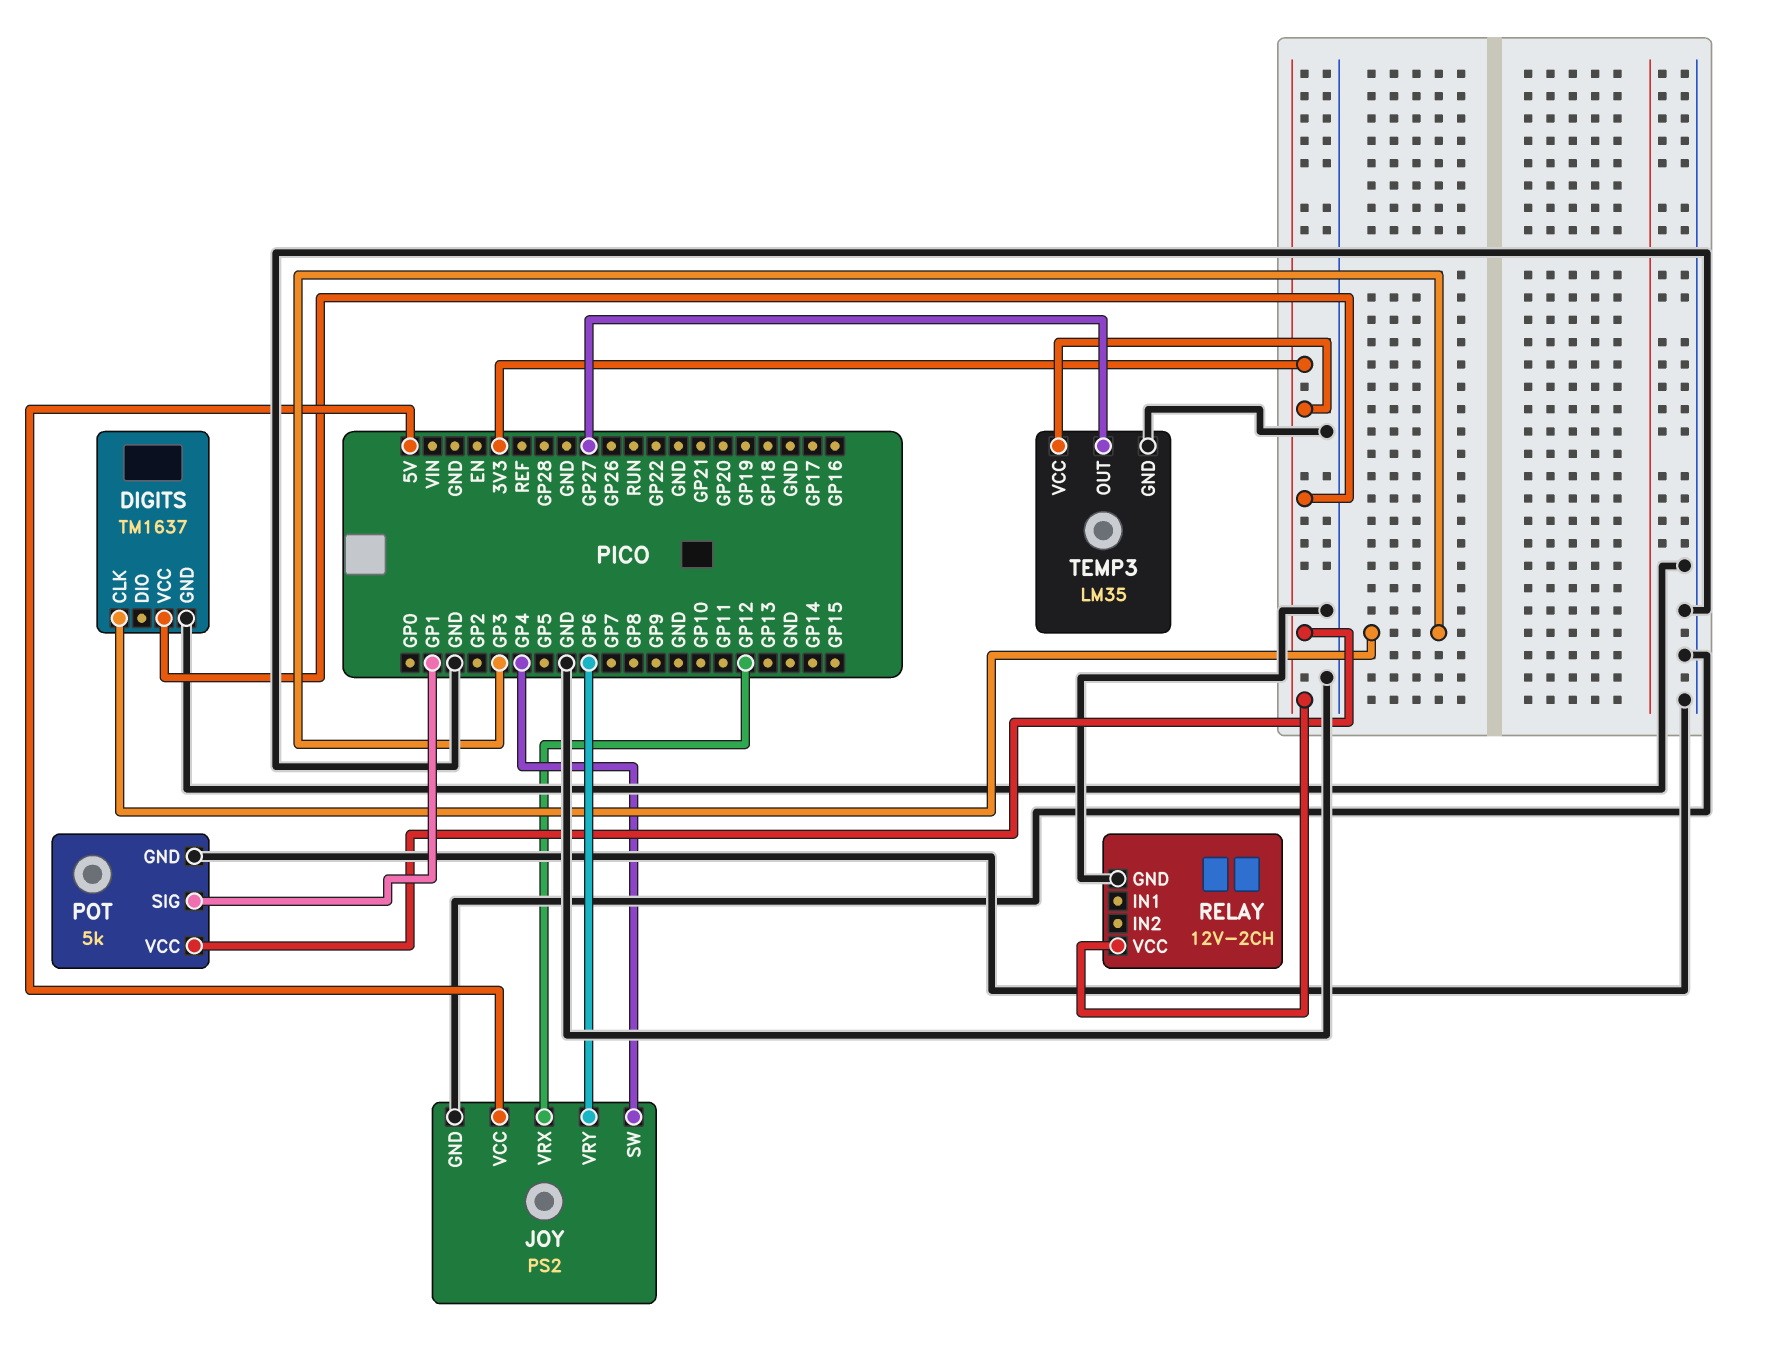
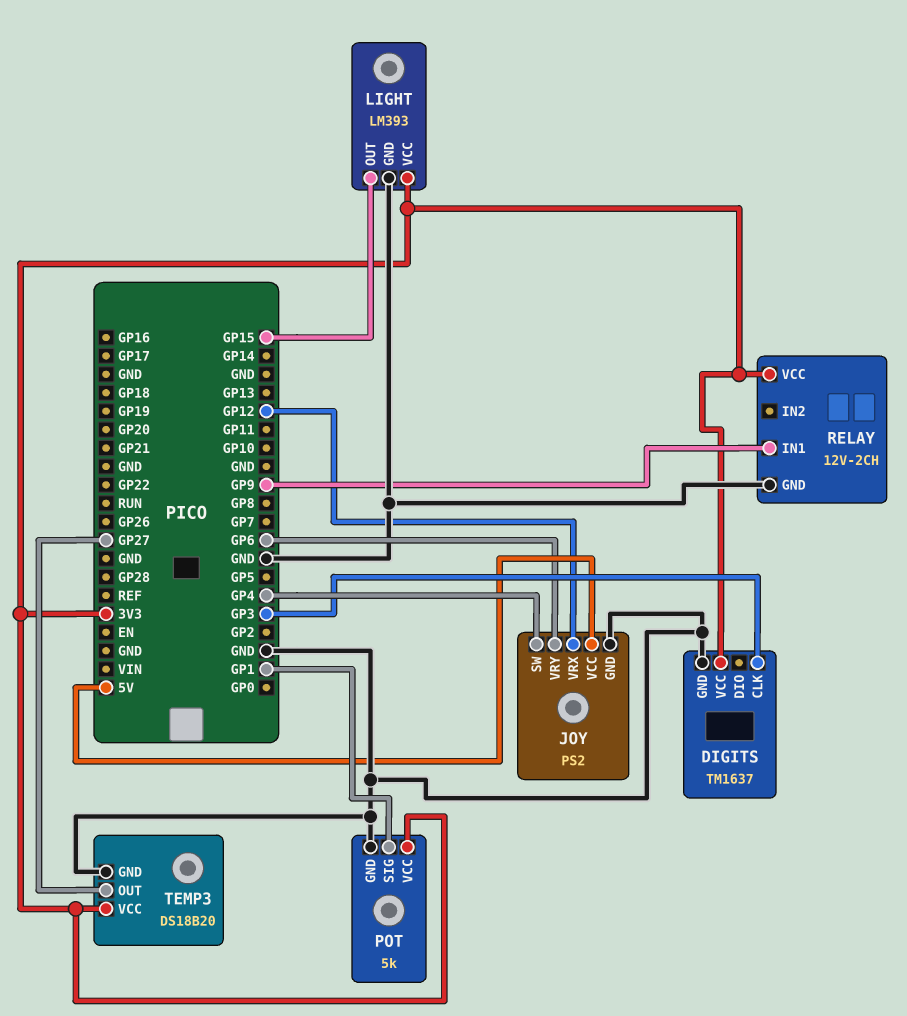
LIGHT: none -> LM393
LIGHT pin GND: none -> GND
LIGHT pin OUT: none -> GP15
LIGHT pin VCC: none -> 3V3
RELAY pin IN1: none -> GP9
TEMP3: LM35 -> DS18B20

